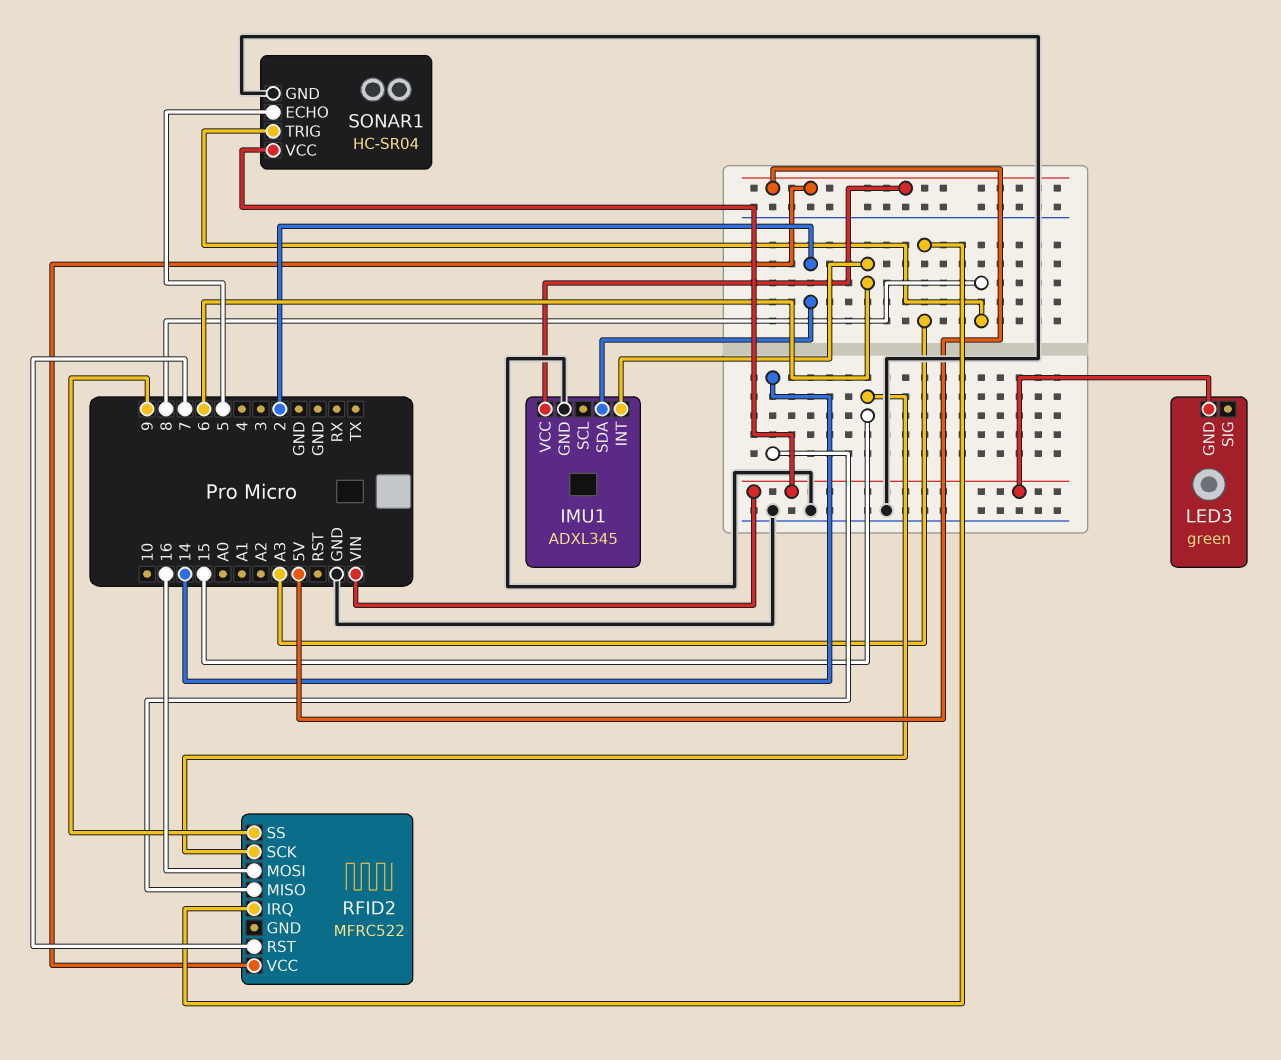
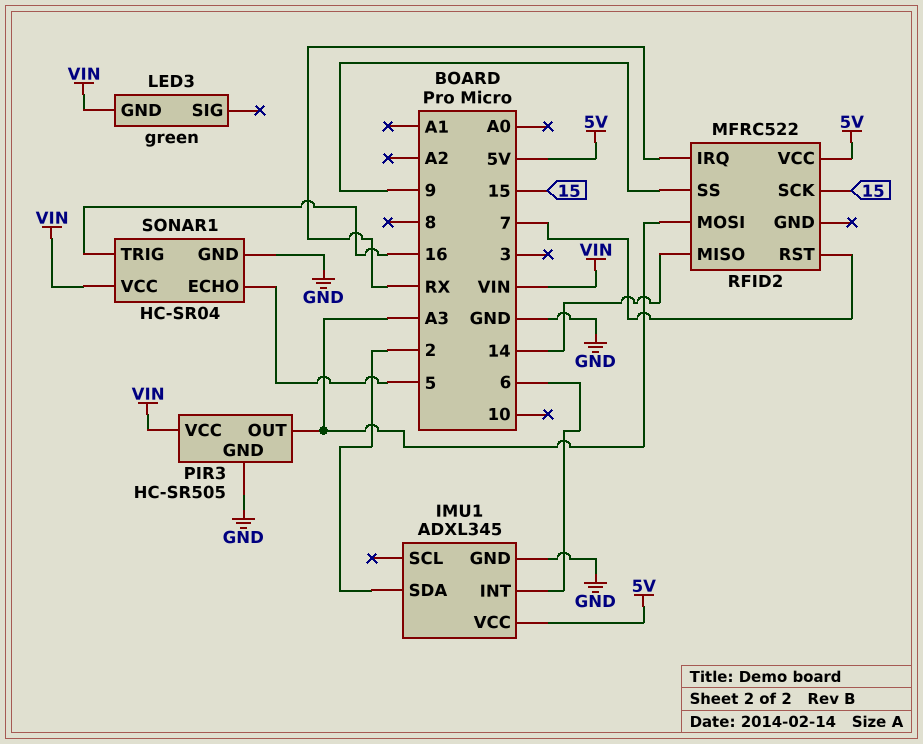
PIR3: none -> HC-SR505
PIR3 pin GND: none -> GND
PIR3 pin OUT: none -> A3
PIR3 pin VCC: none -> VIN
RFID2 pin IRQ: A3 -> RX
RFID2 pin MOSI: 16 -> A3
SONAR1 pin TRIG: 8 -> 16

